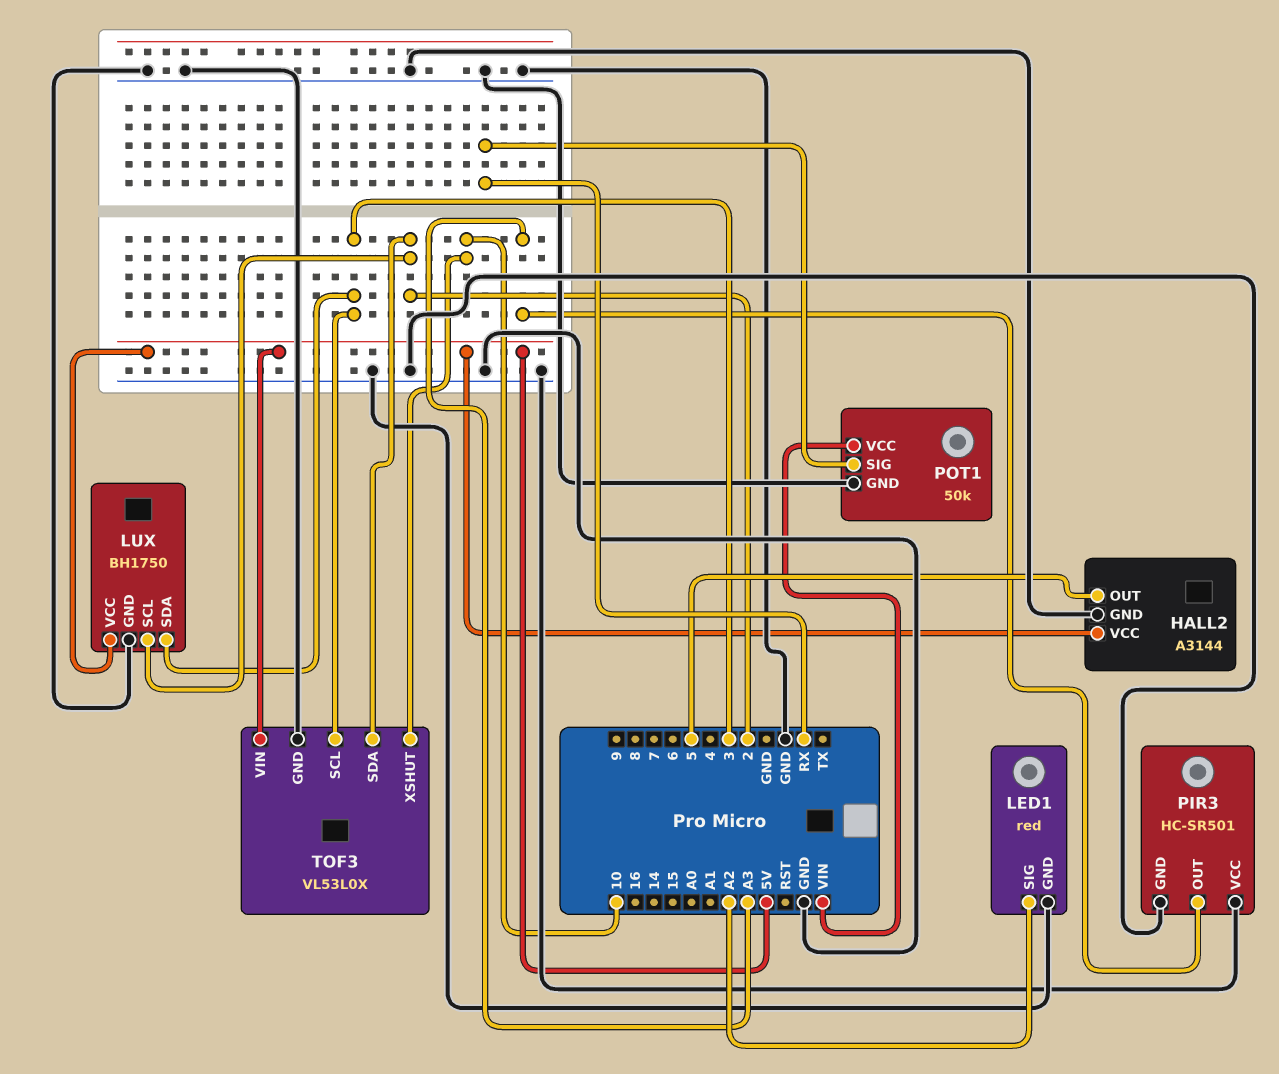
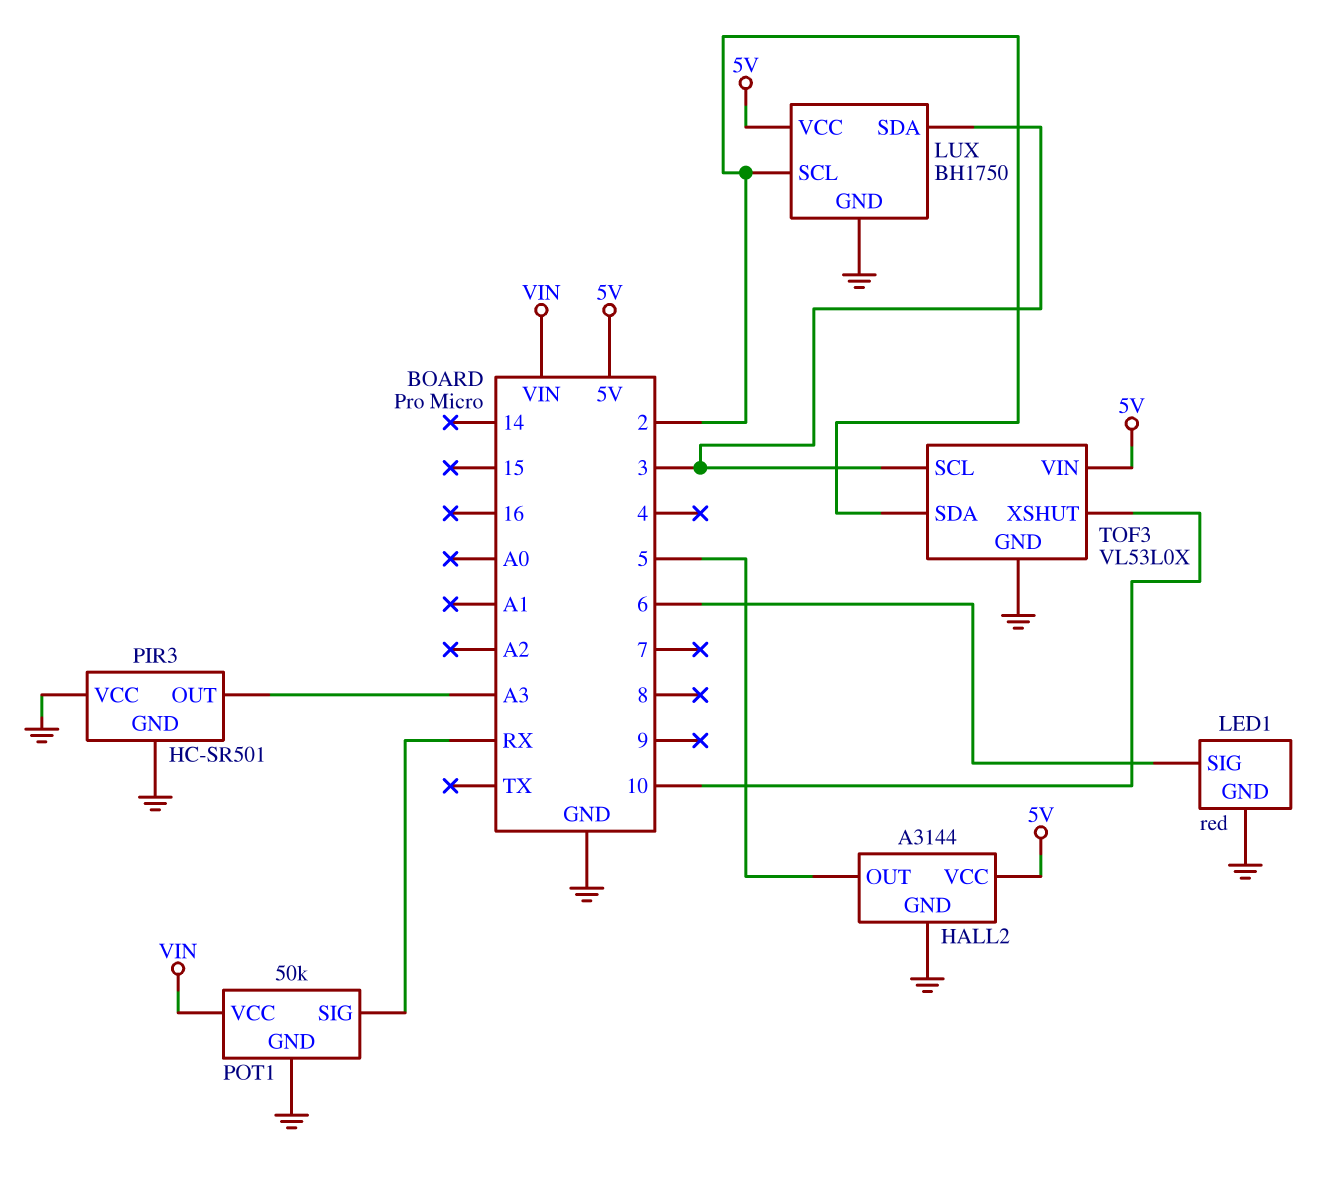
LED1 pin SIG: A2 -> 6

